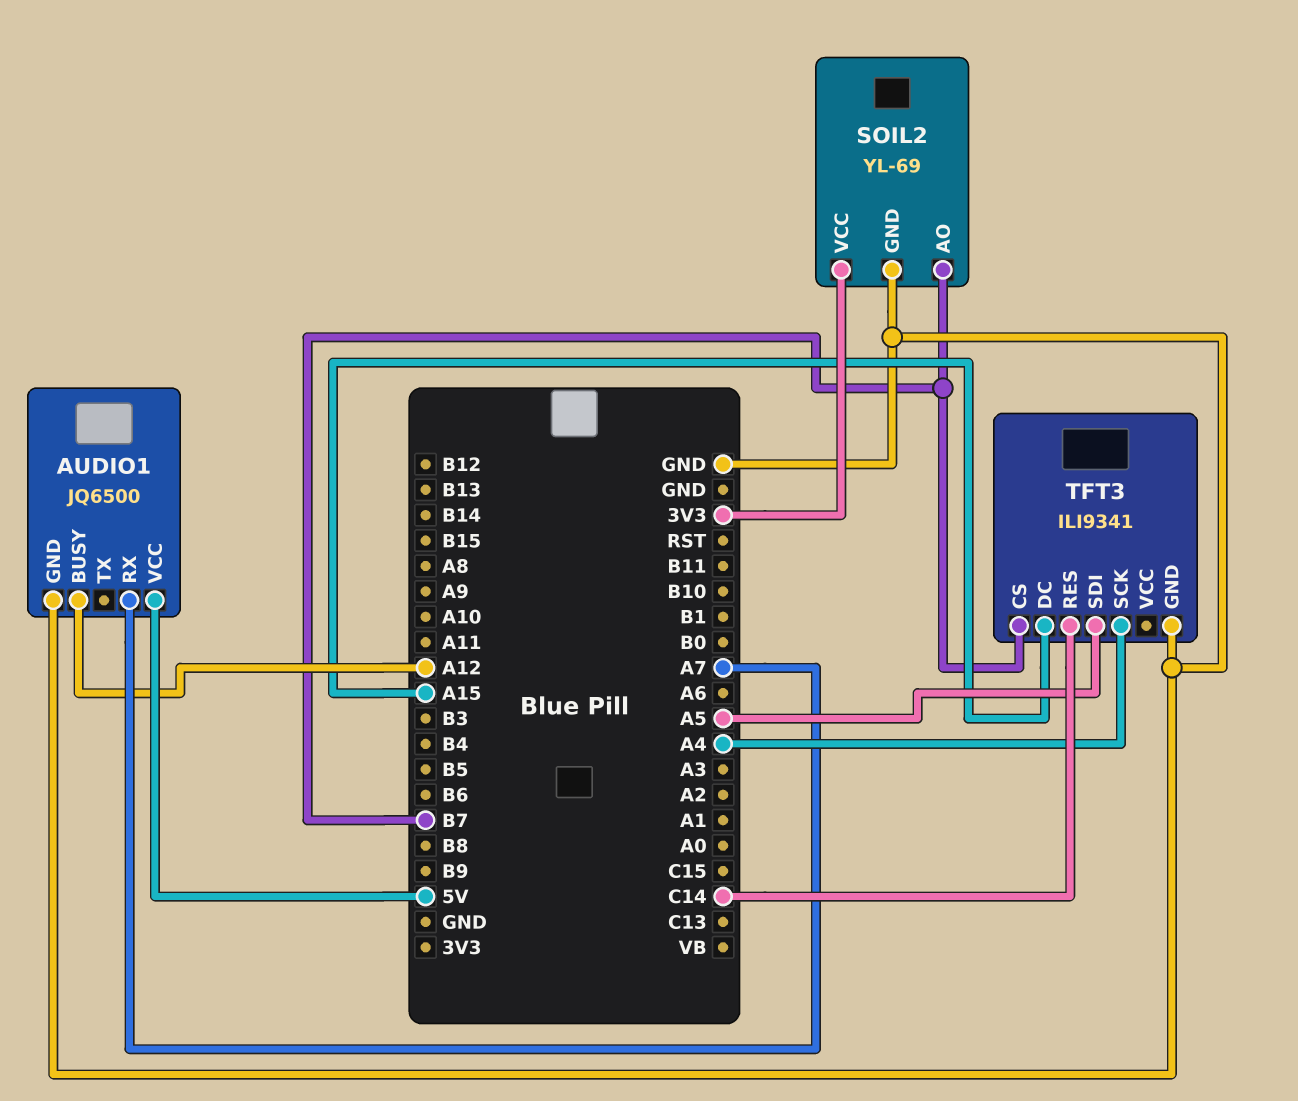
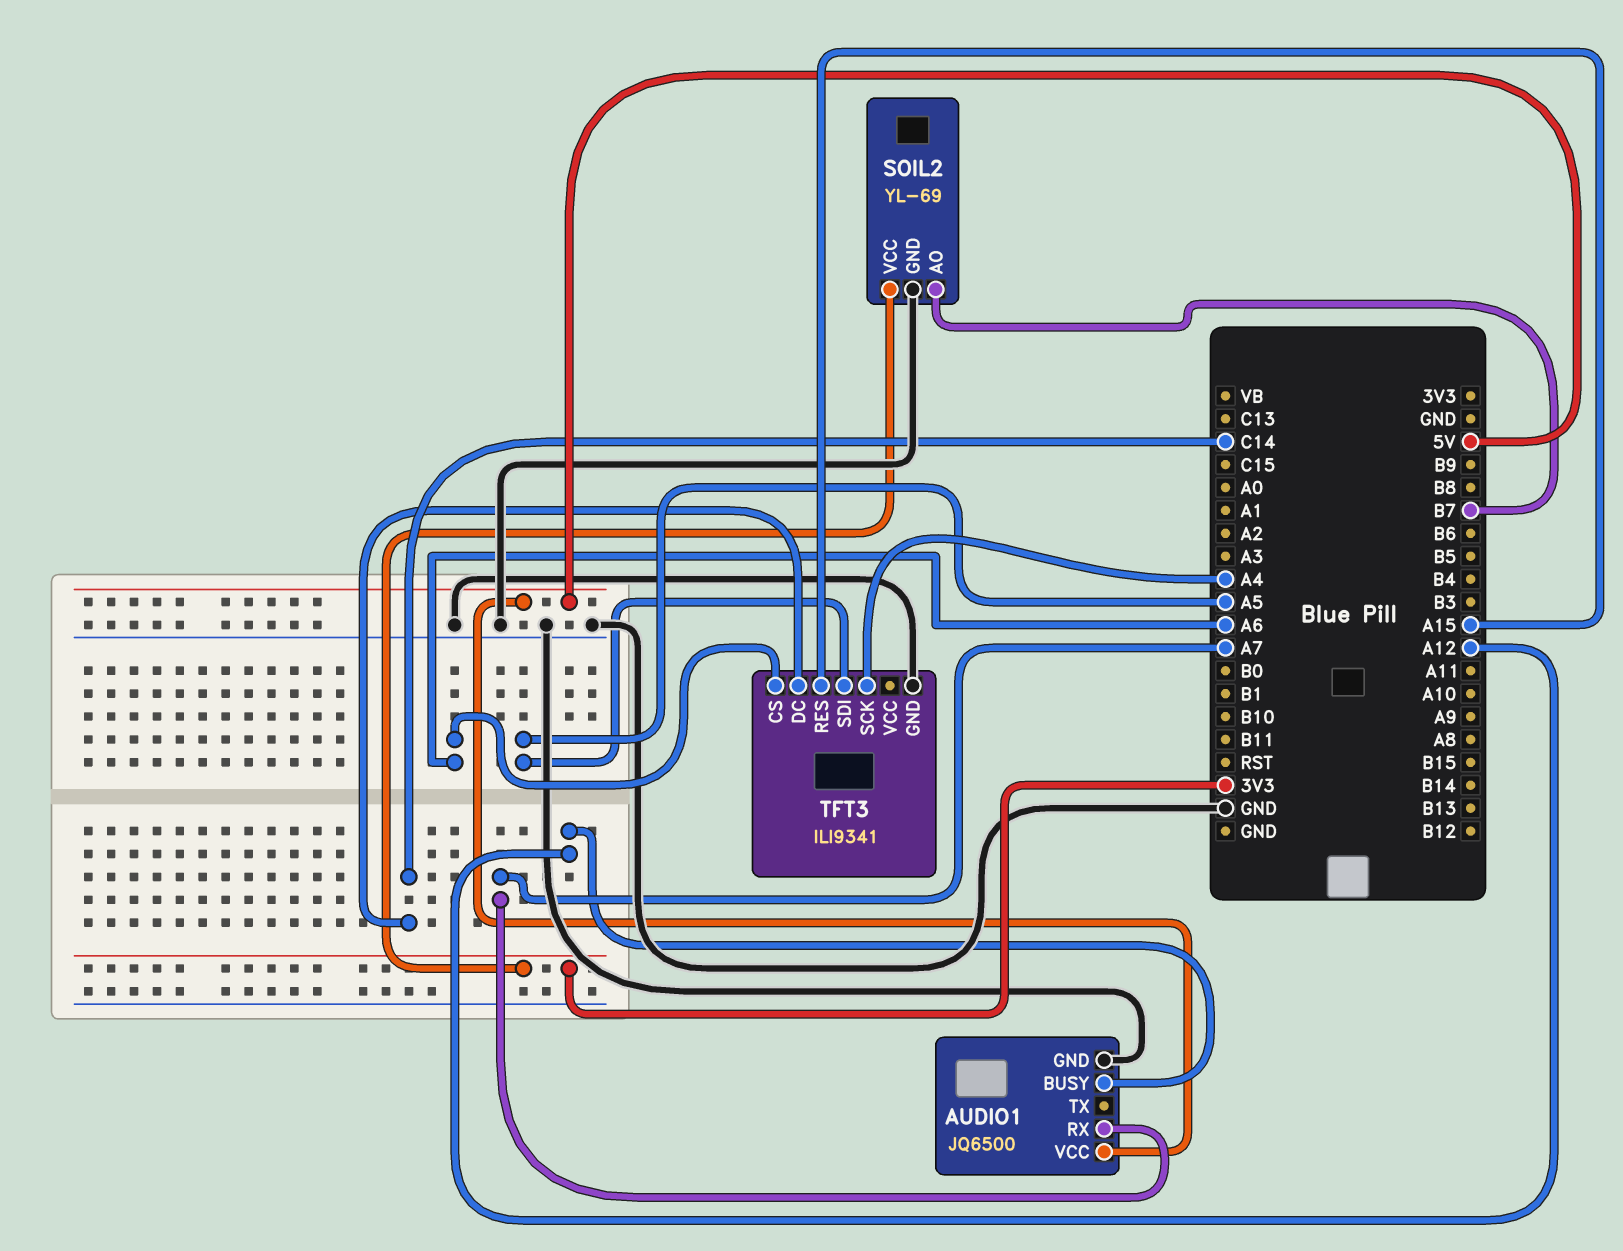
TFT3 pin CS: B7 -> A6
TFT3 pin DC: A15 -> C14
TFT3 pin RES: C14 -> A15

